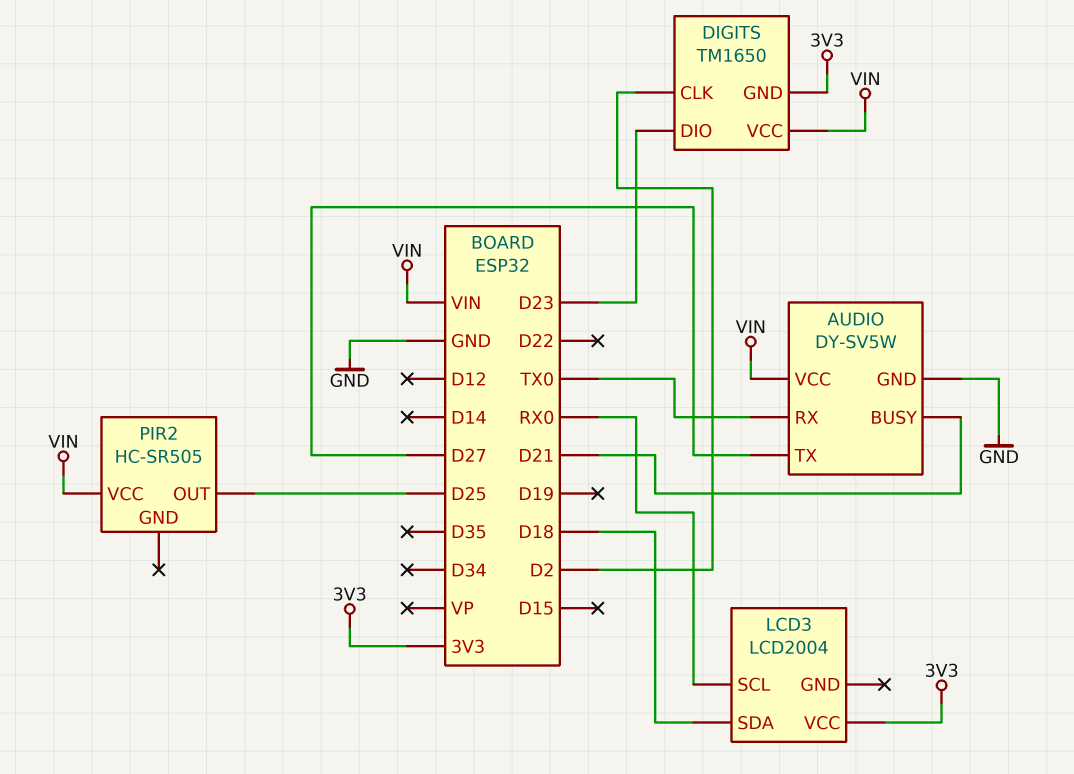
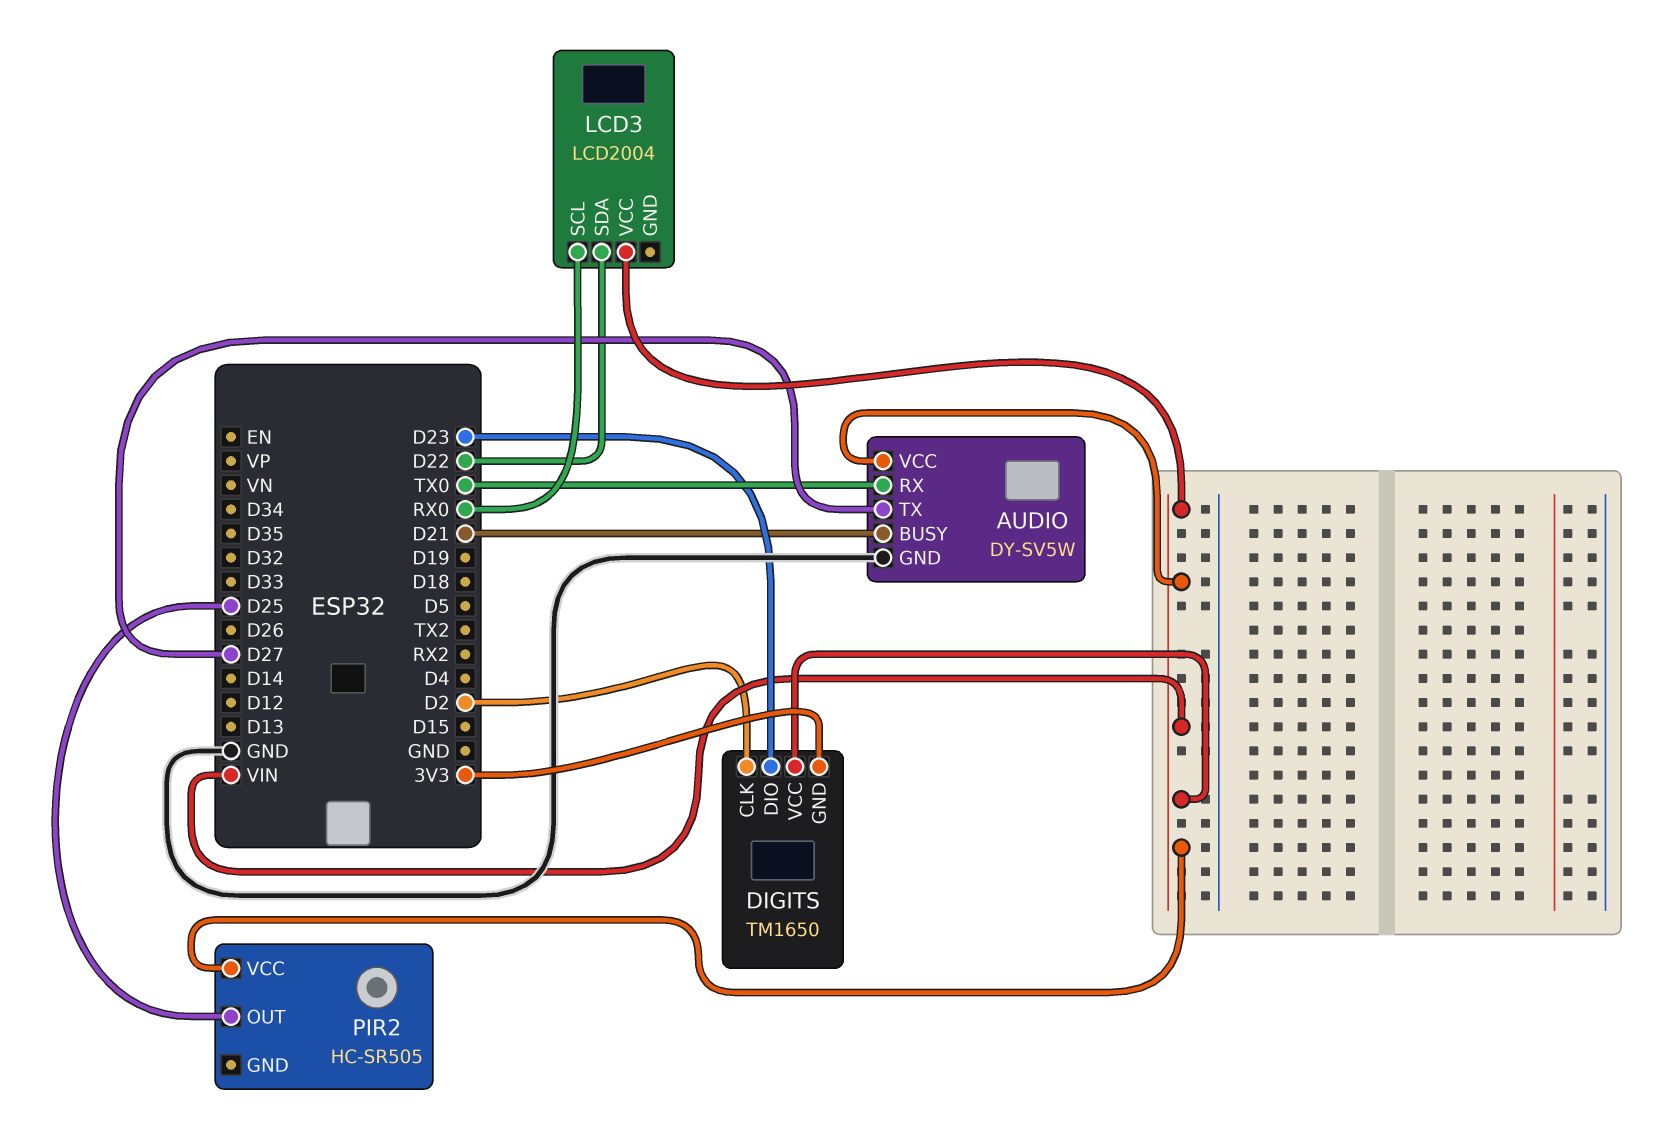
LCD3 pin SDA: D18 -> D22
LCD3 pin VCC: 3V3 -> VIN

